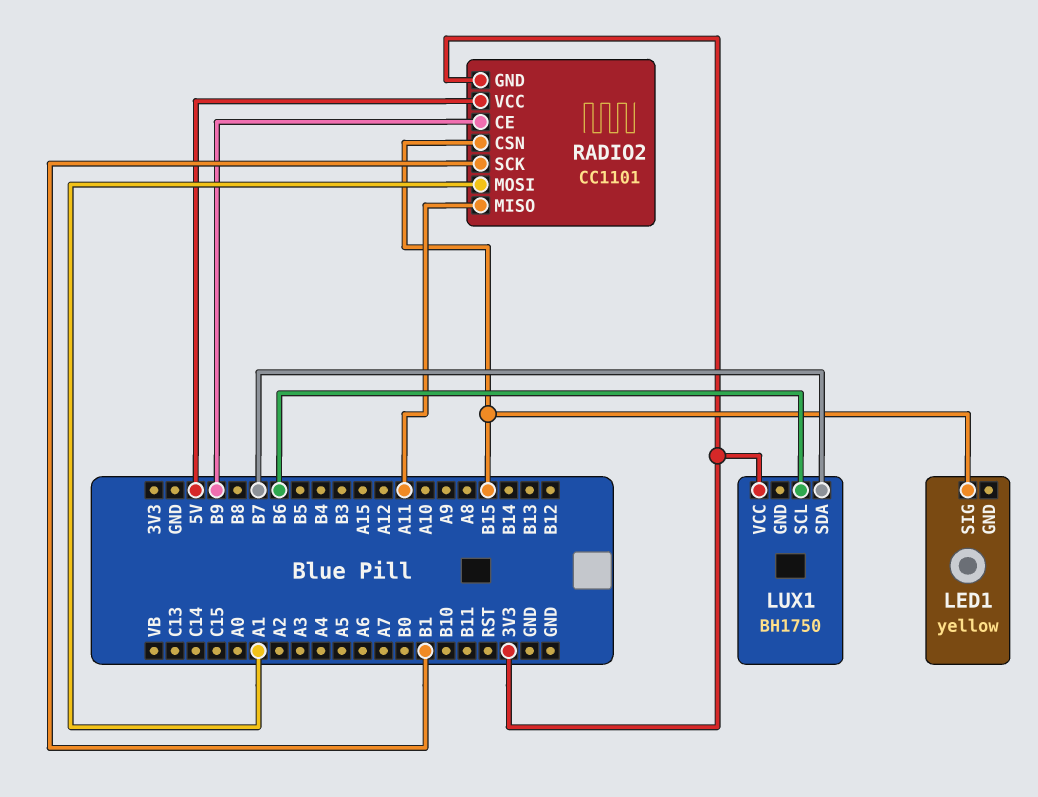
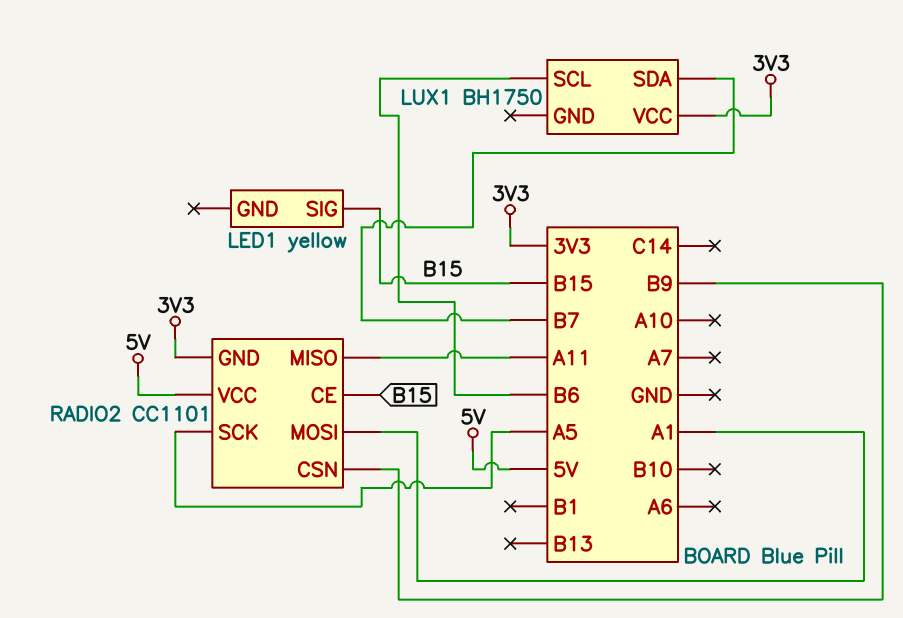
RADIO2 pin CE: B9 -> B15
RADIO2 pin CSN: B15 -> B9
RADIO2 pin SCK: B1 -> A5

